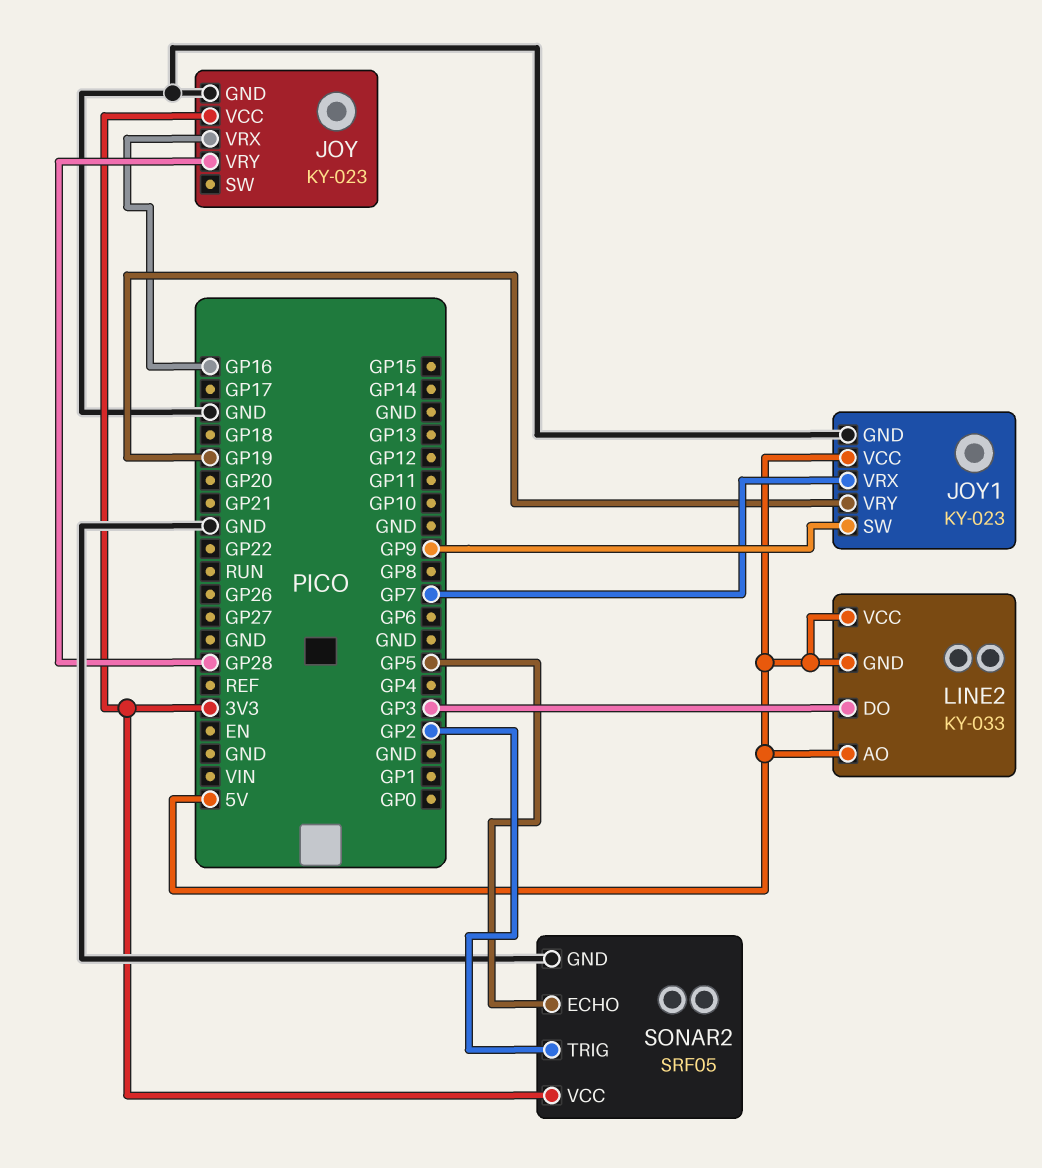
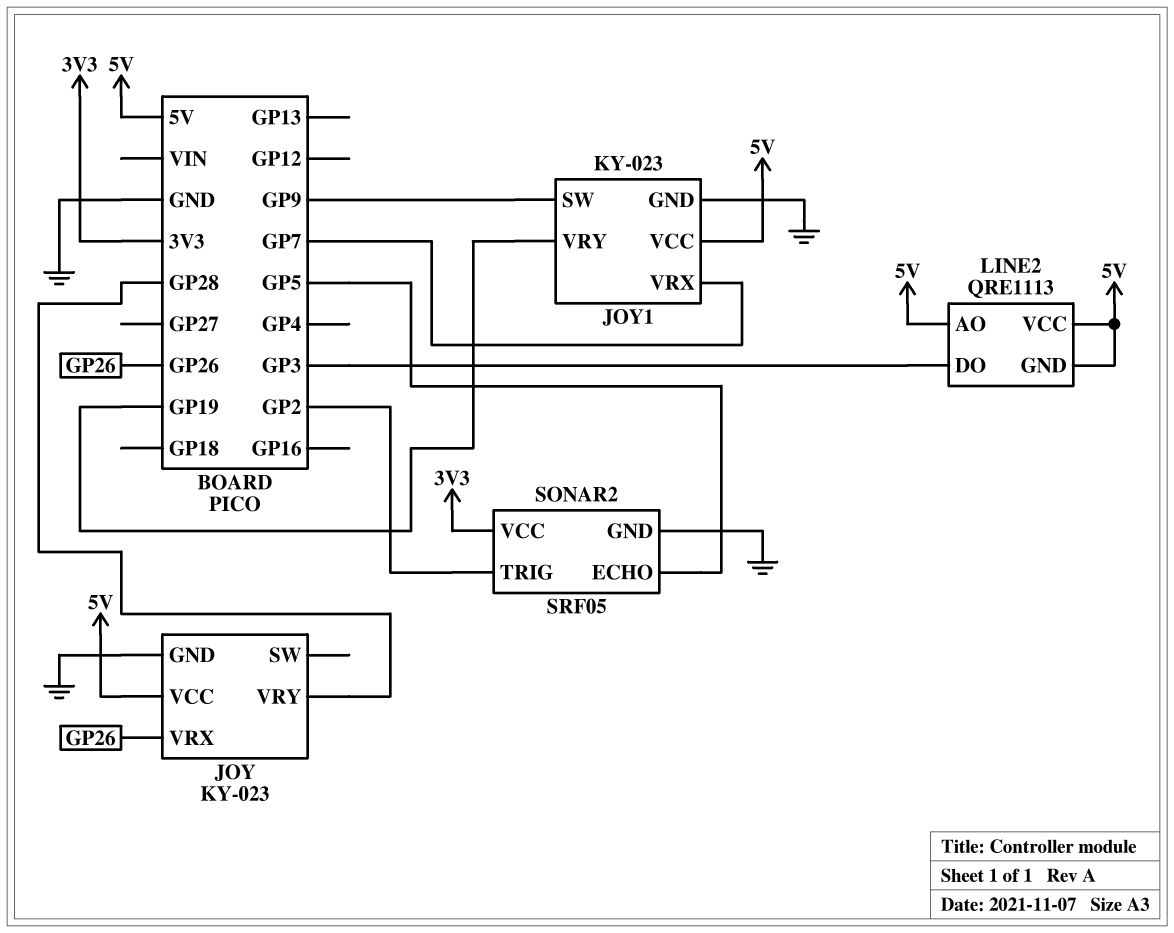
JOY pin VCC: 3V3 -> 5V
JOY pin VRX: GP16 -> GP26
LINE2: KY-033 -> QRE1113

